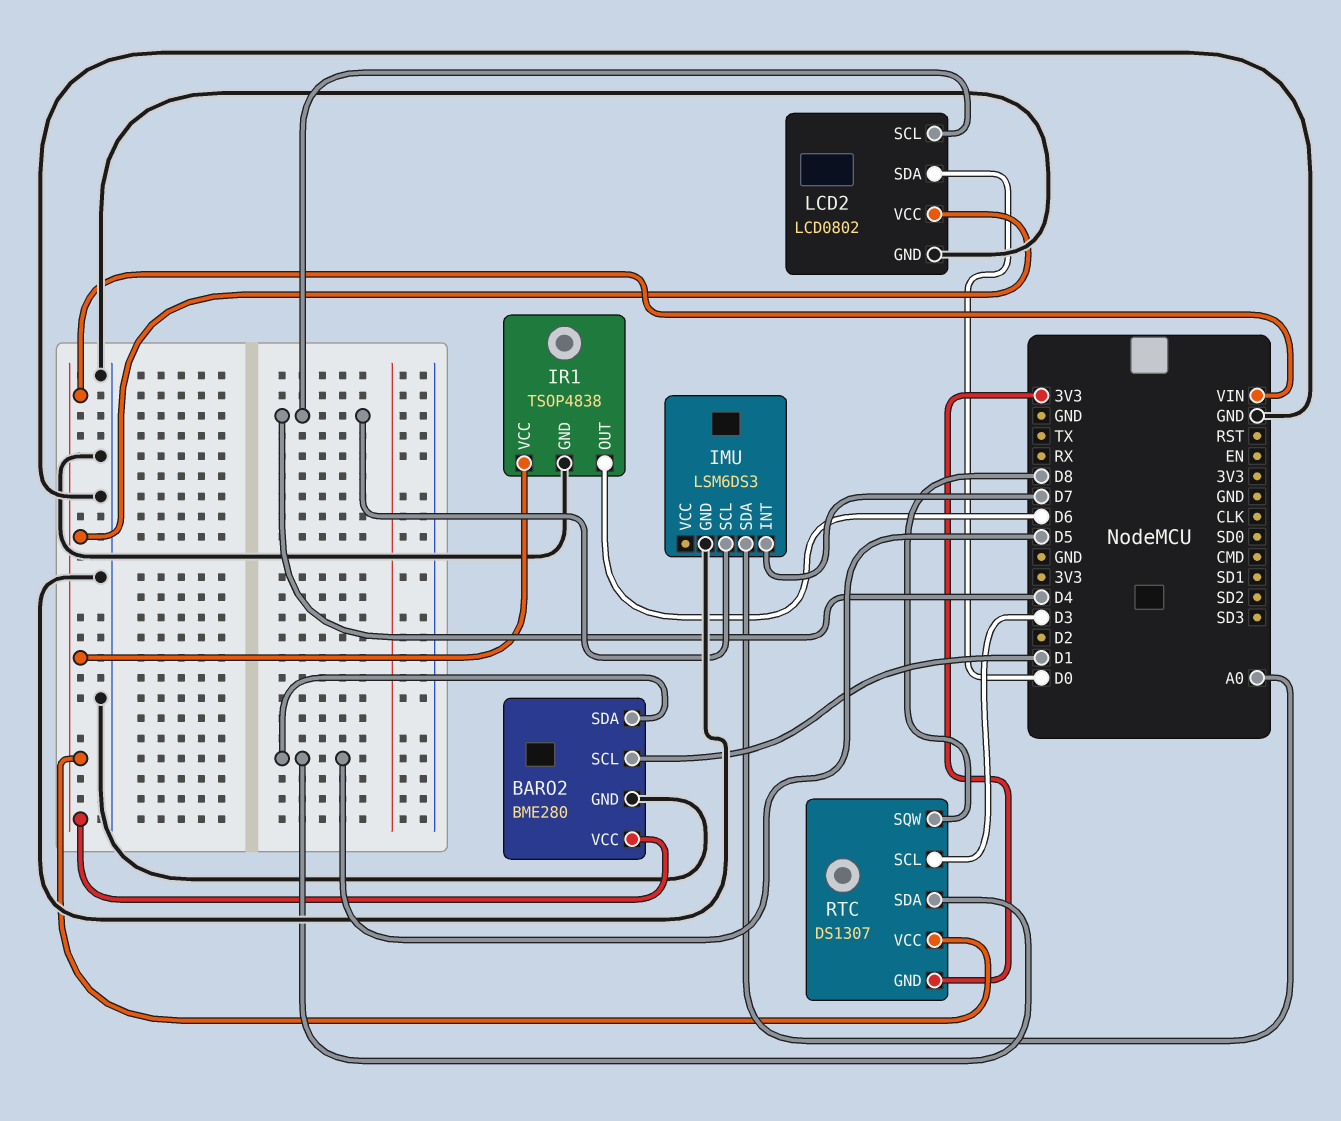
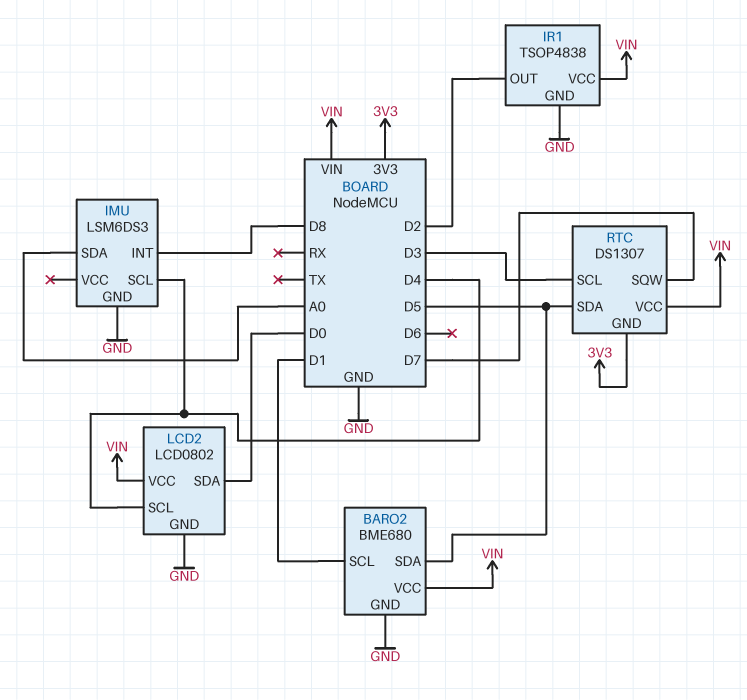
BARO2: BME280 -> BME680
IMU pin INT: D7 -> D8
IR1 pin OUT: D6 -> D2
RTC pin SQW: D8 -> D7

